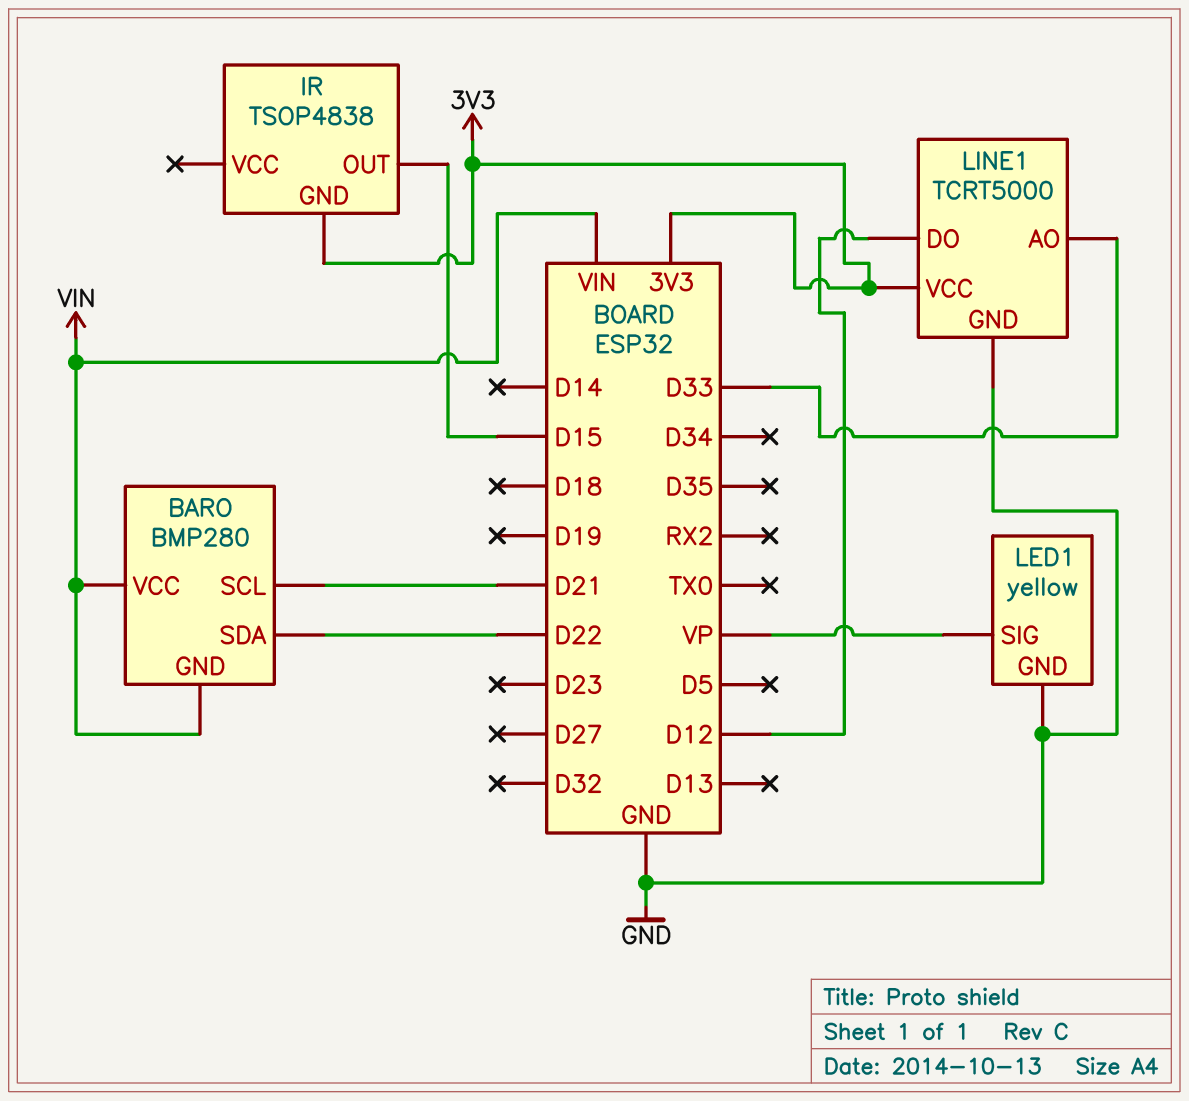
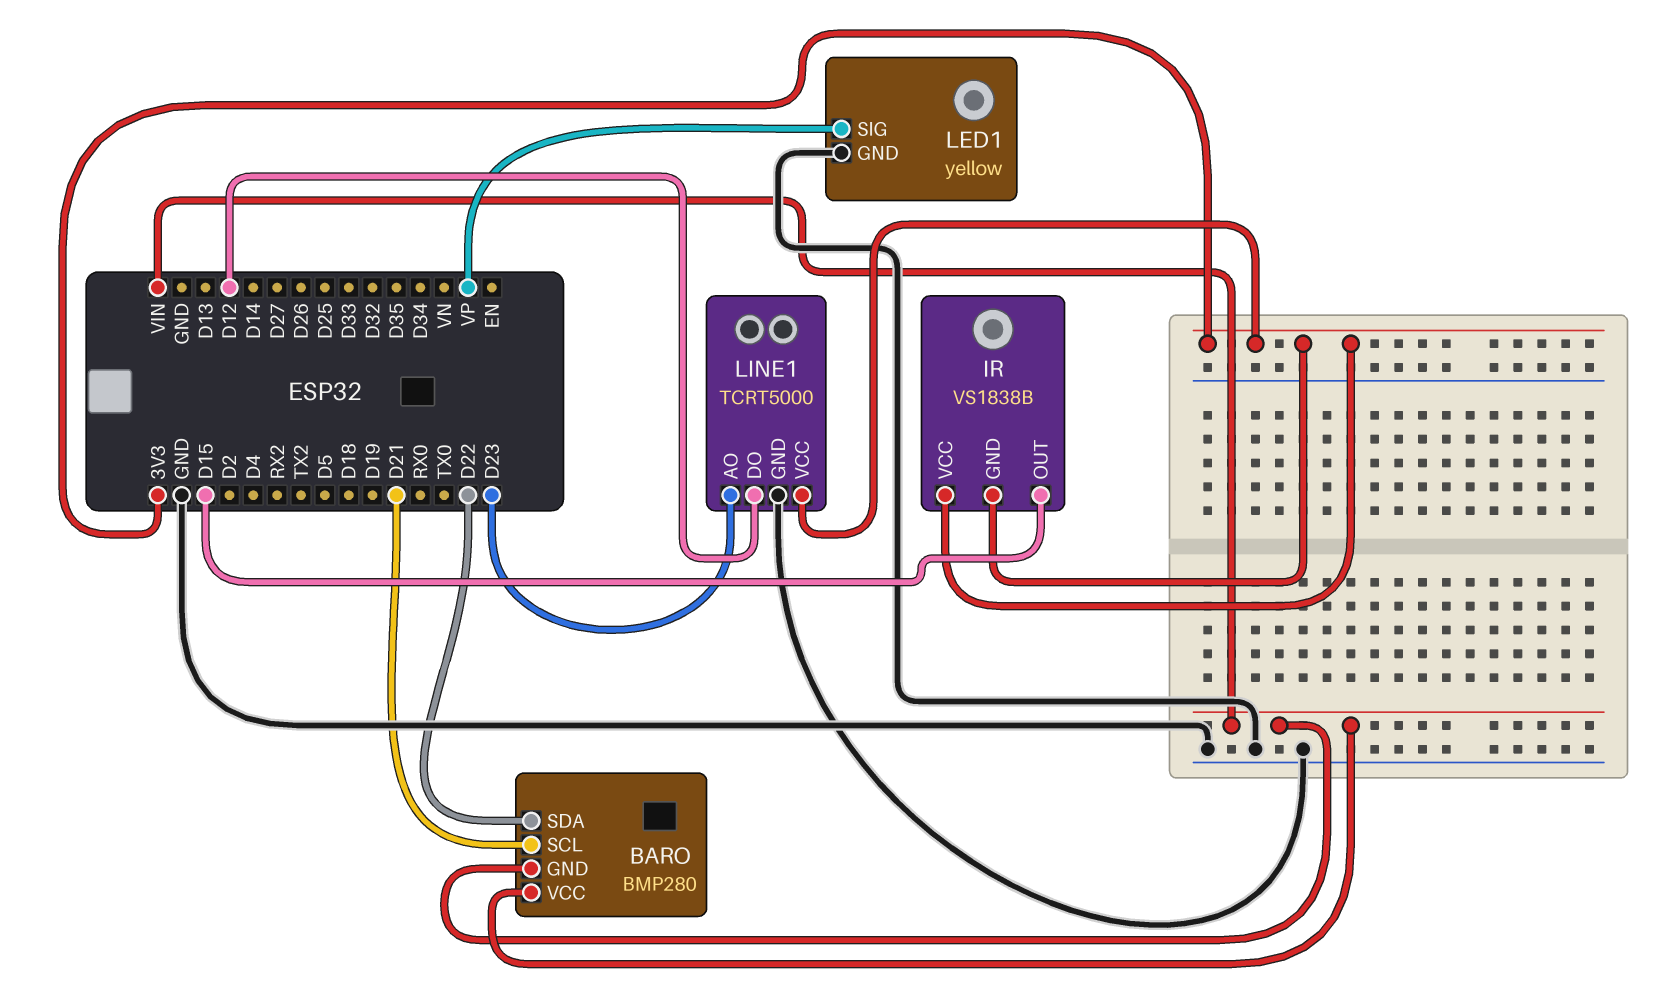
IR: TSOP4838 -> VS1838B
IR pin VCC: none -> 3V3
LINE1 pin AO: D33 -> D23

